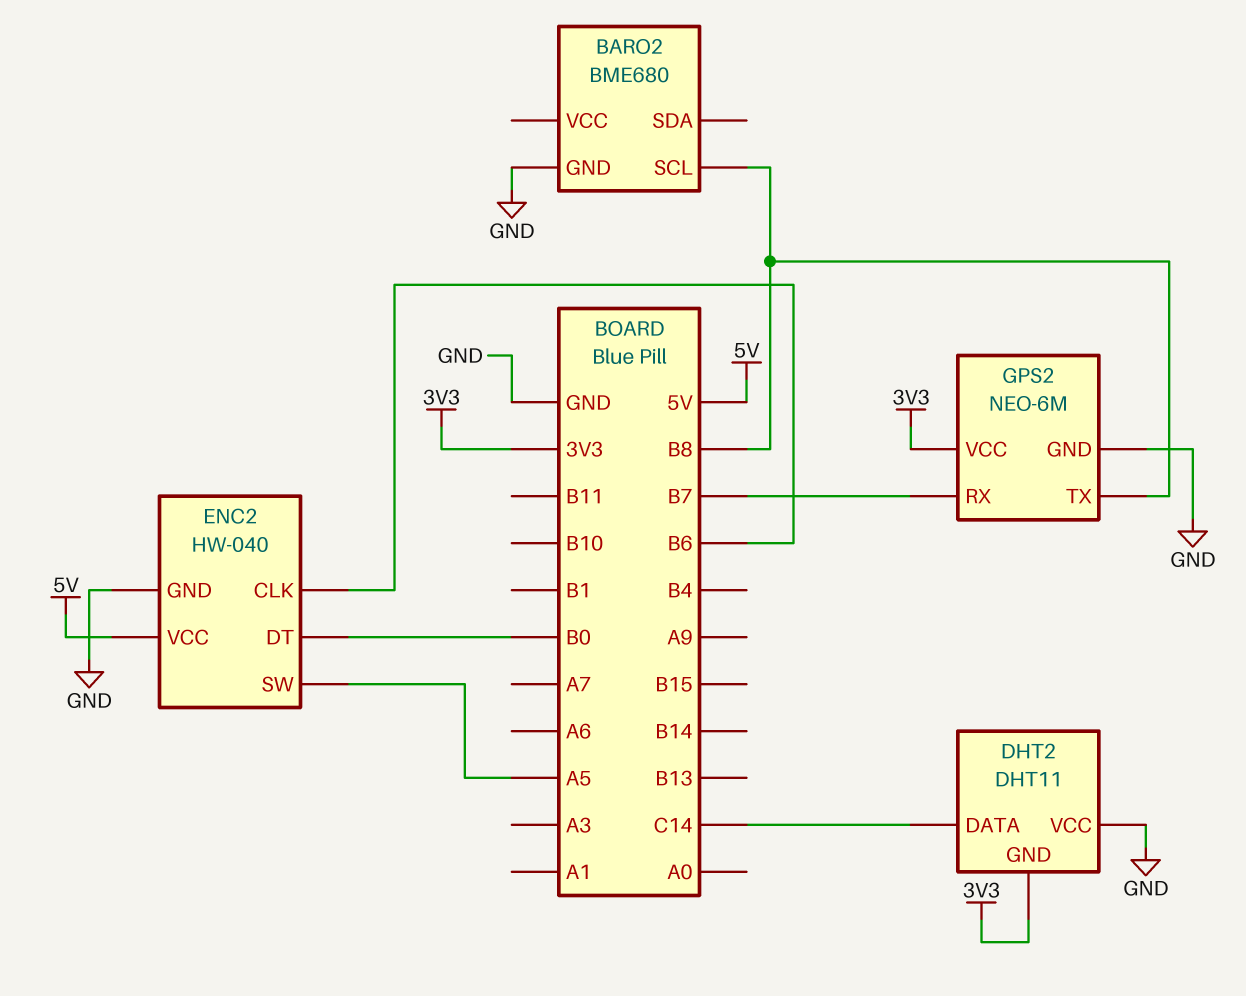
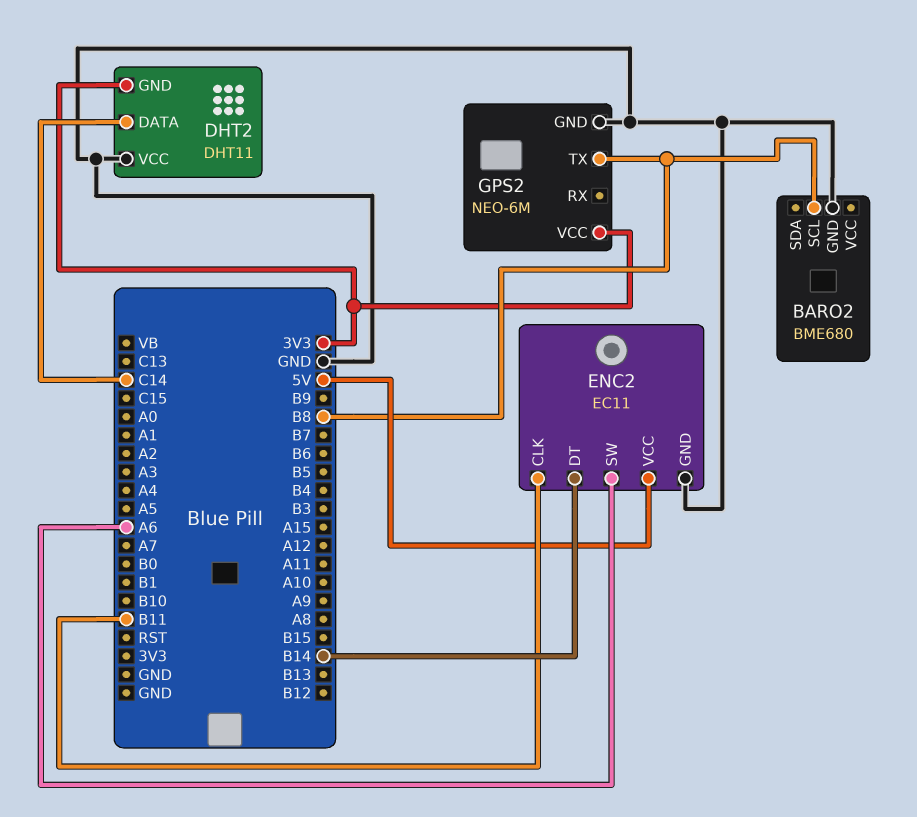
ENC2: HW-040 -> EC11
ENC2 pin CLK: B6 -> B11
ENC2 pin DT: B0 -> B14
ENC2 pin SW: A5 -> A6
GPS2 pin RX: B7 -> none

